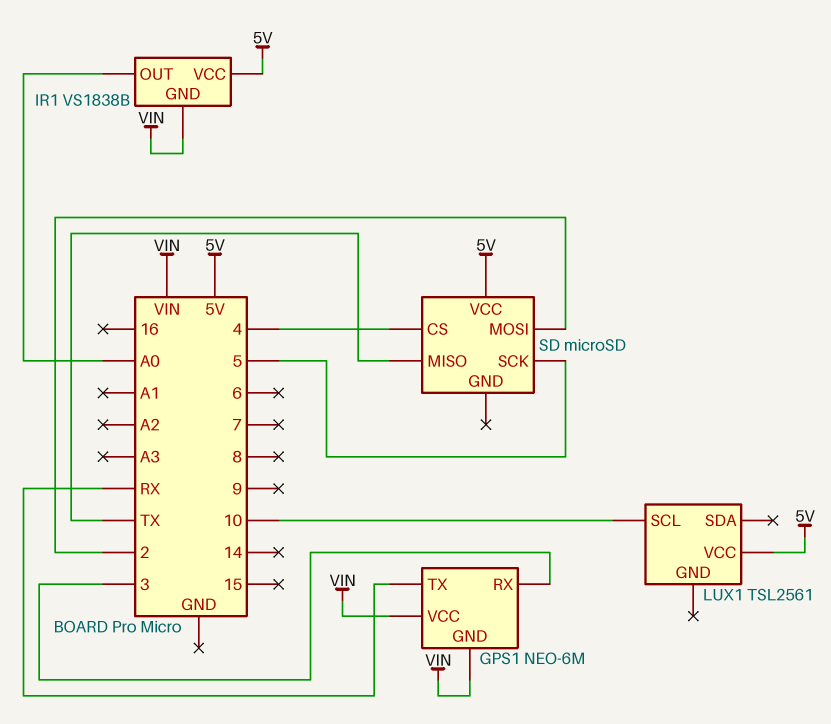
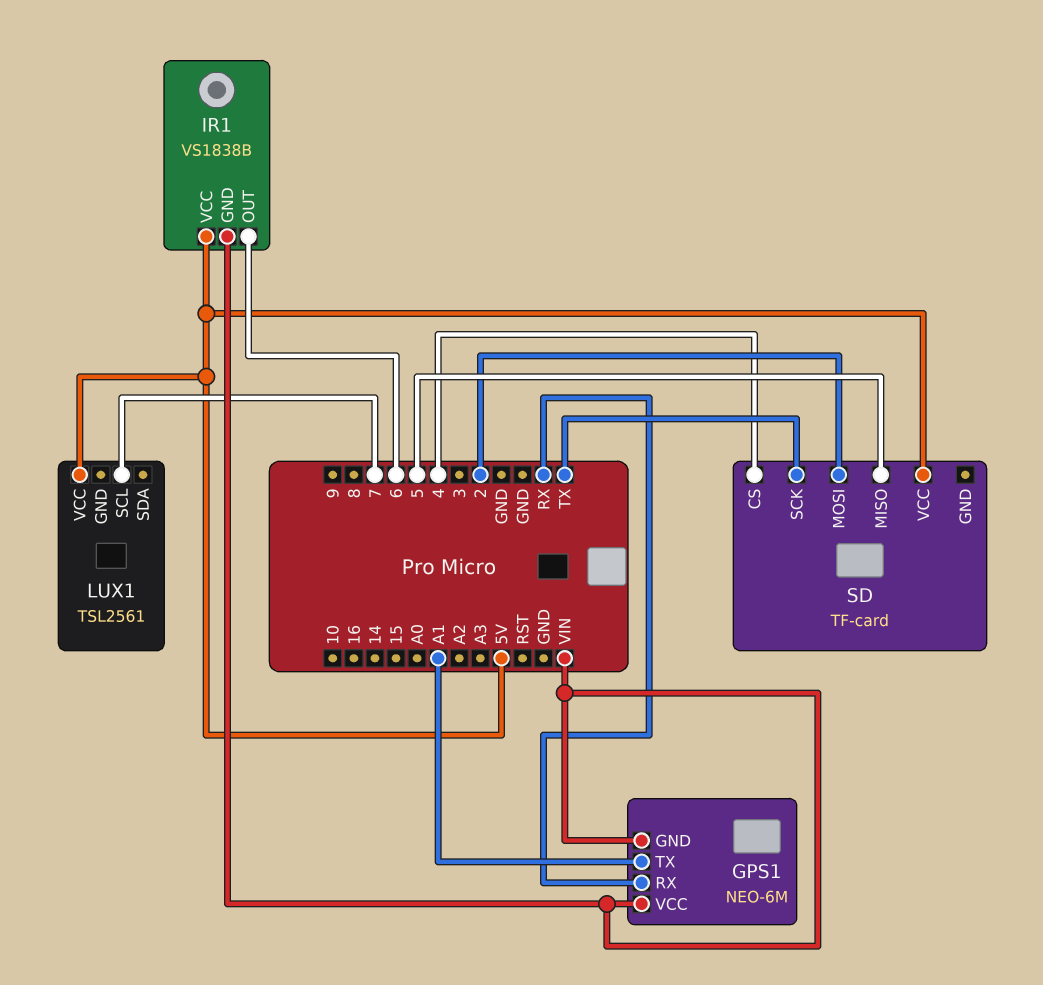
GPS1 pin RX: 3 -> RX
GPS1 pin TX: RX -> A1
IR1 pin OUT: A0 -> 6
LUX1 pin SCL: 10 -> 7
SD: microSD -> TF-card
SD pin MISO: TX -> 5
SD pin SCK: 5 -> TX

